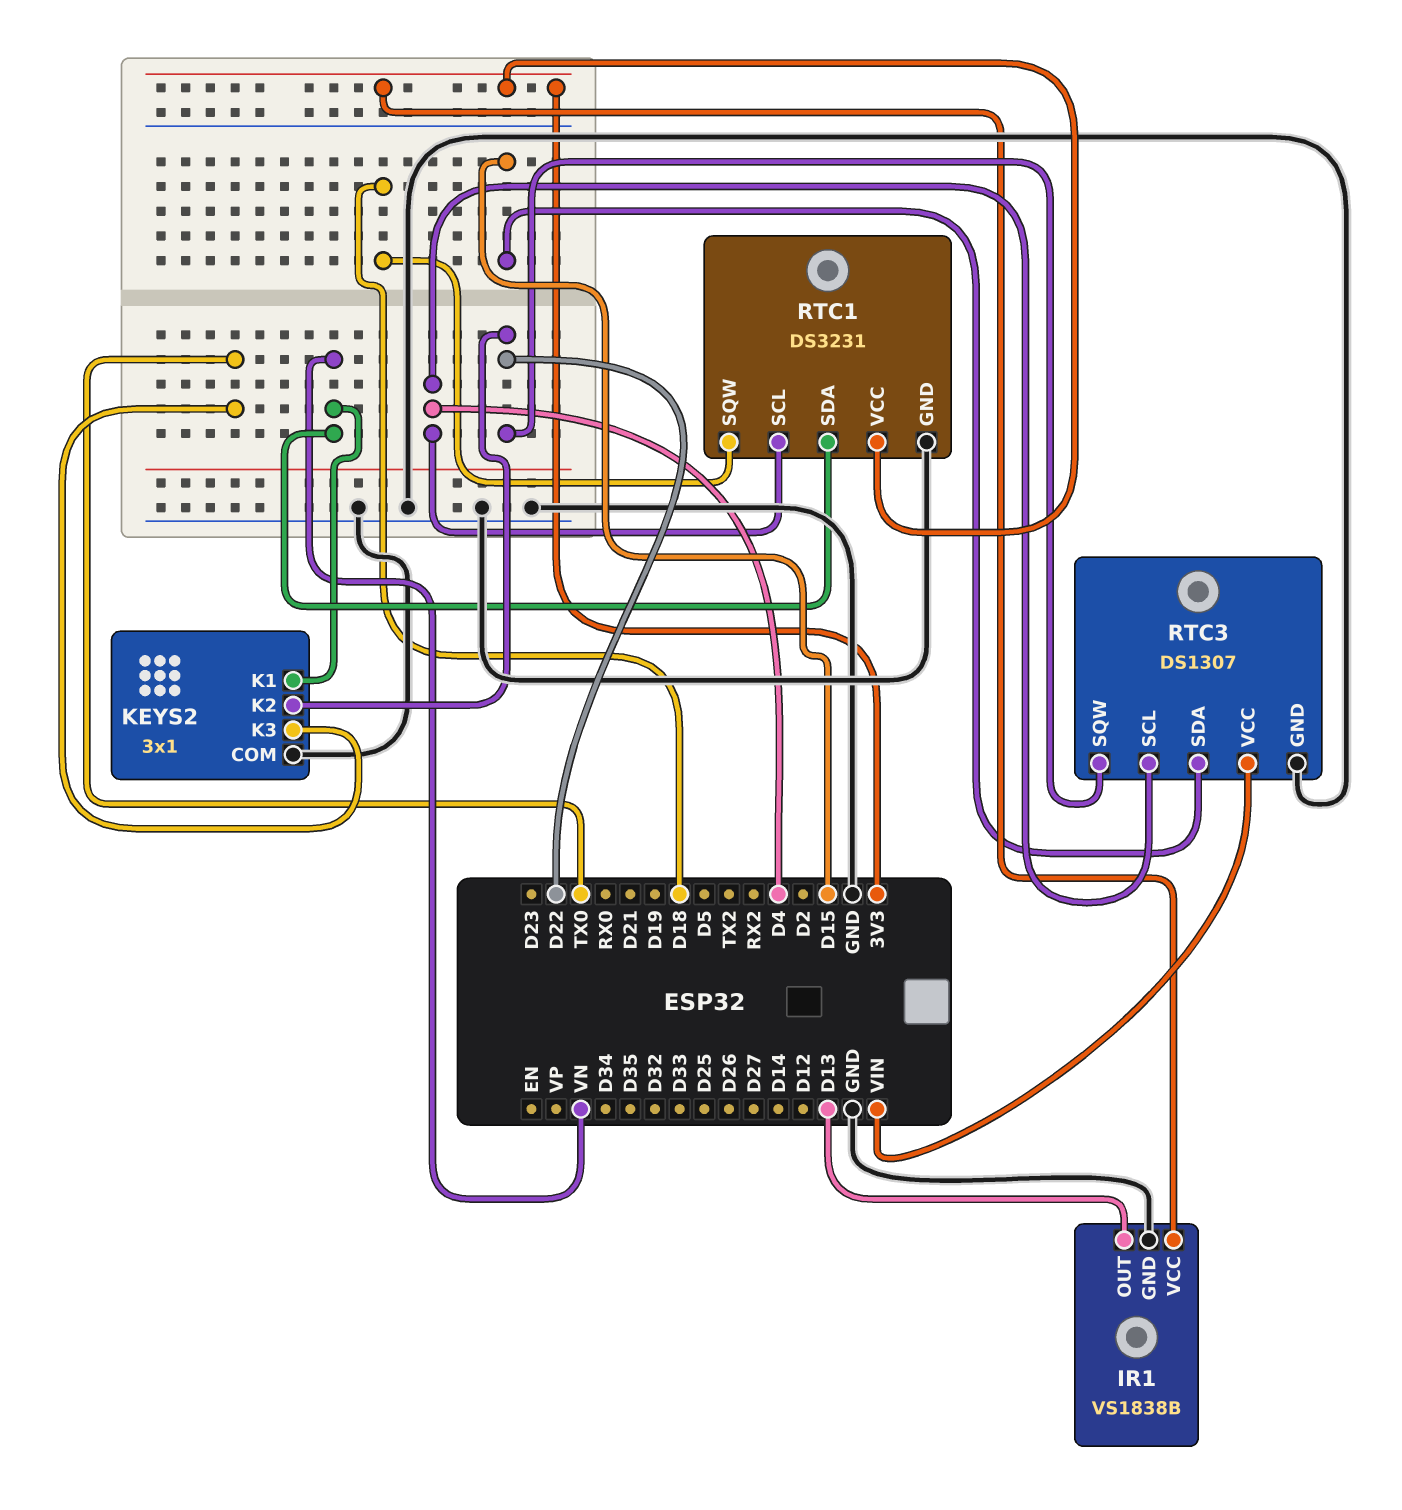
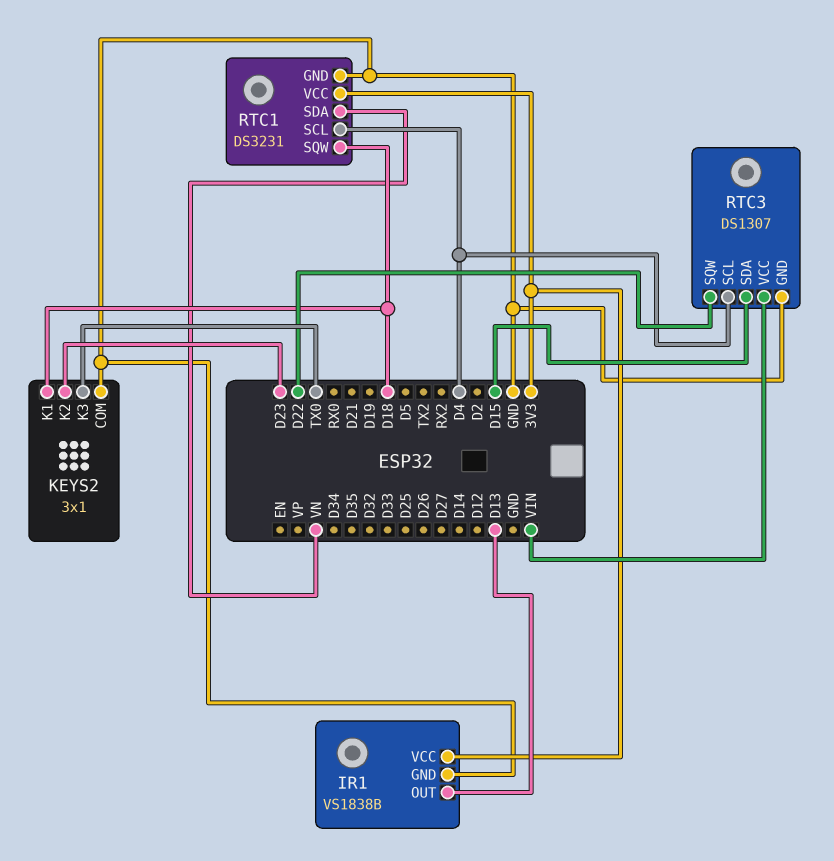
KEYS2 pin K1: VN -> D18
KEYS2 pin K2: D22 -> D23

